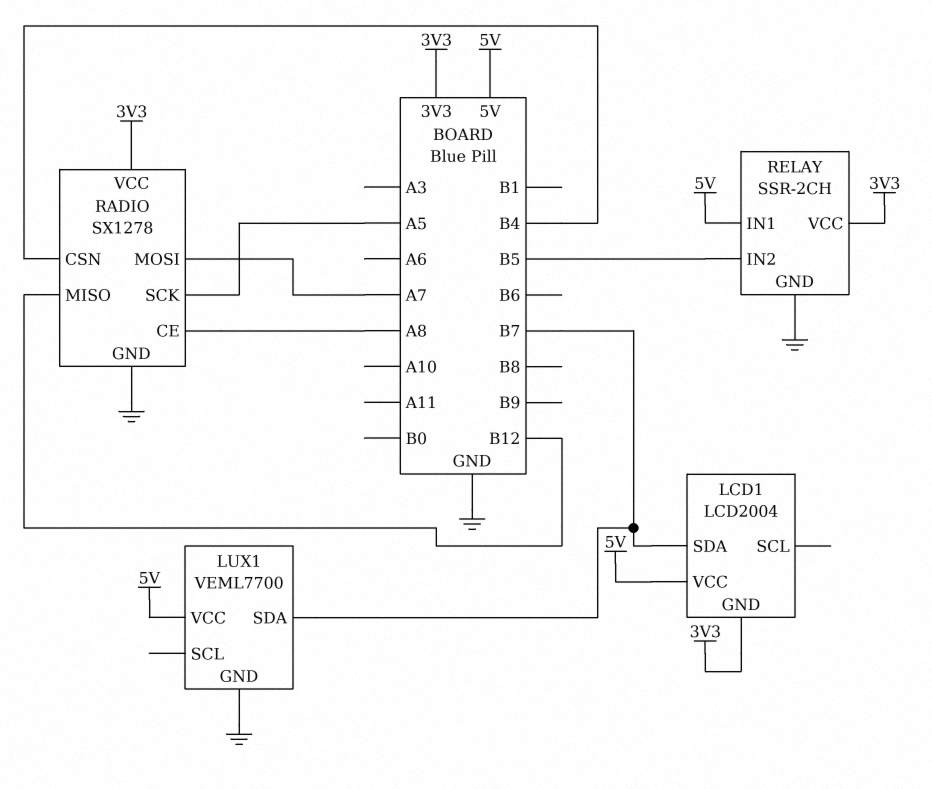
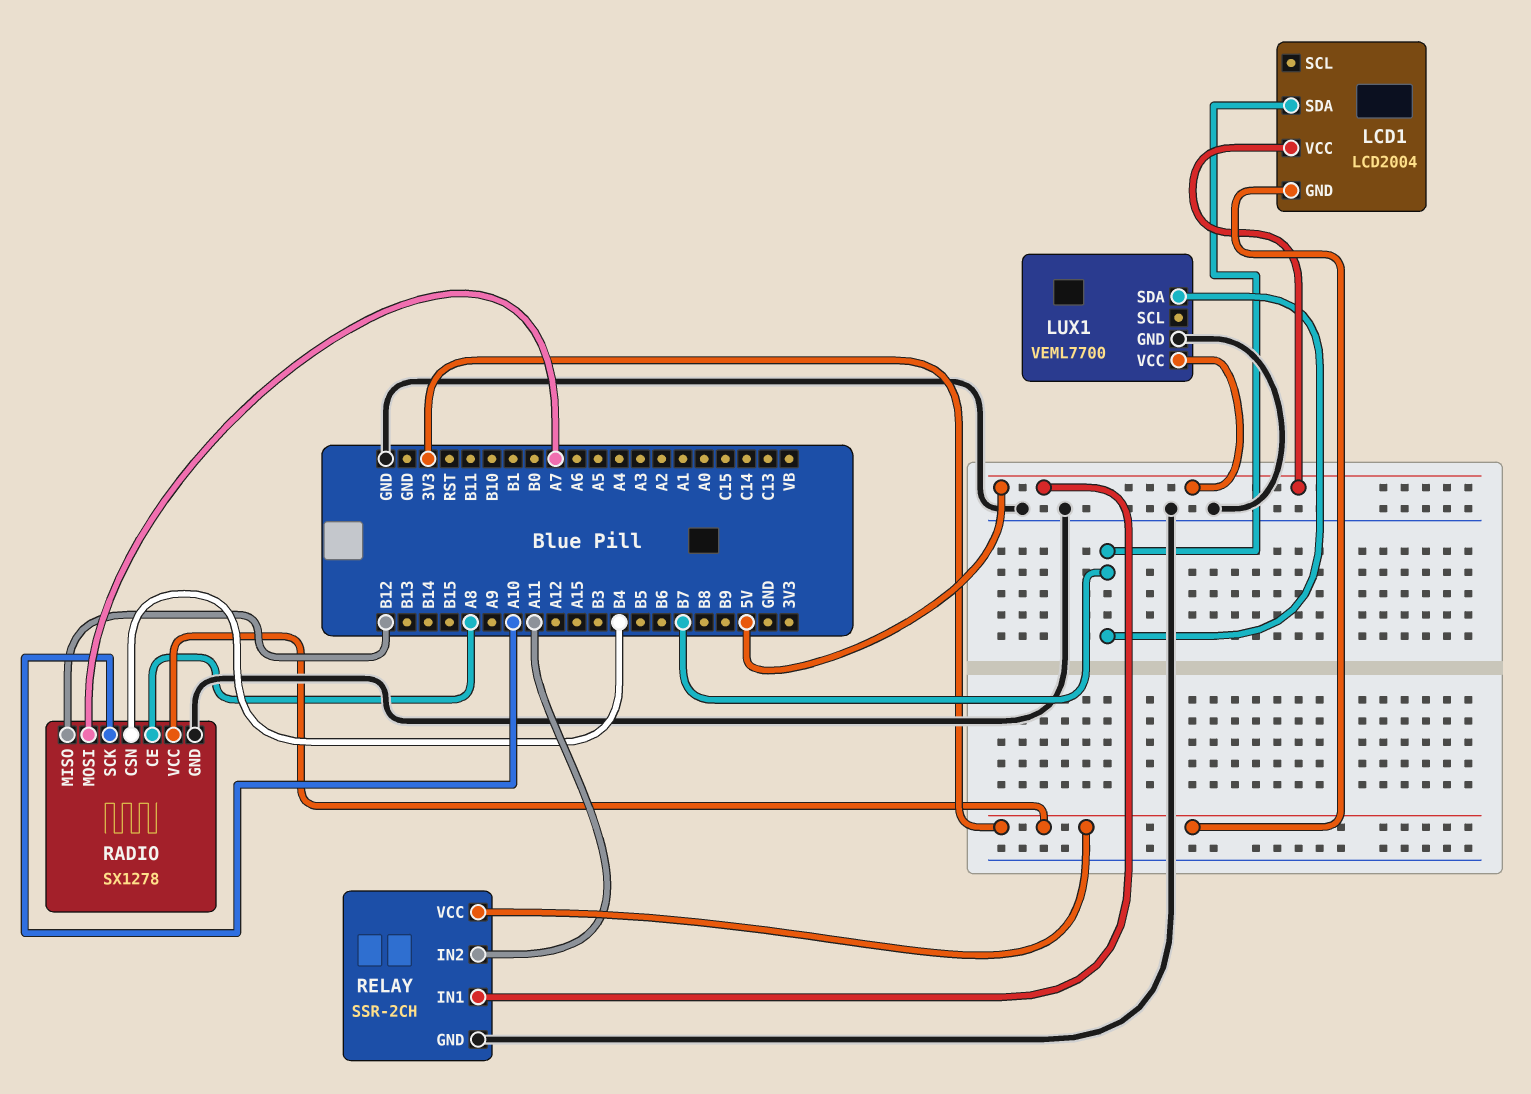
RADIO pin SCK: A5 -> A10
RELAY pin IN2: B5 -> A11

